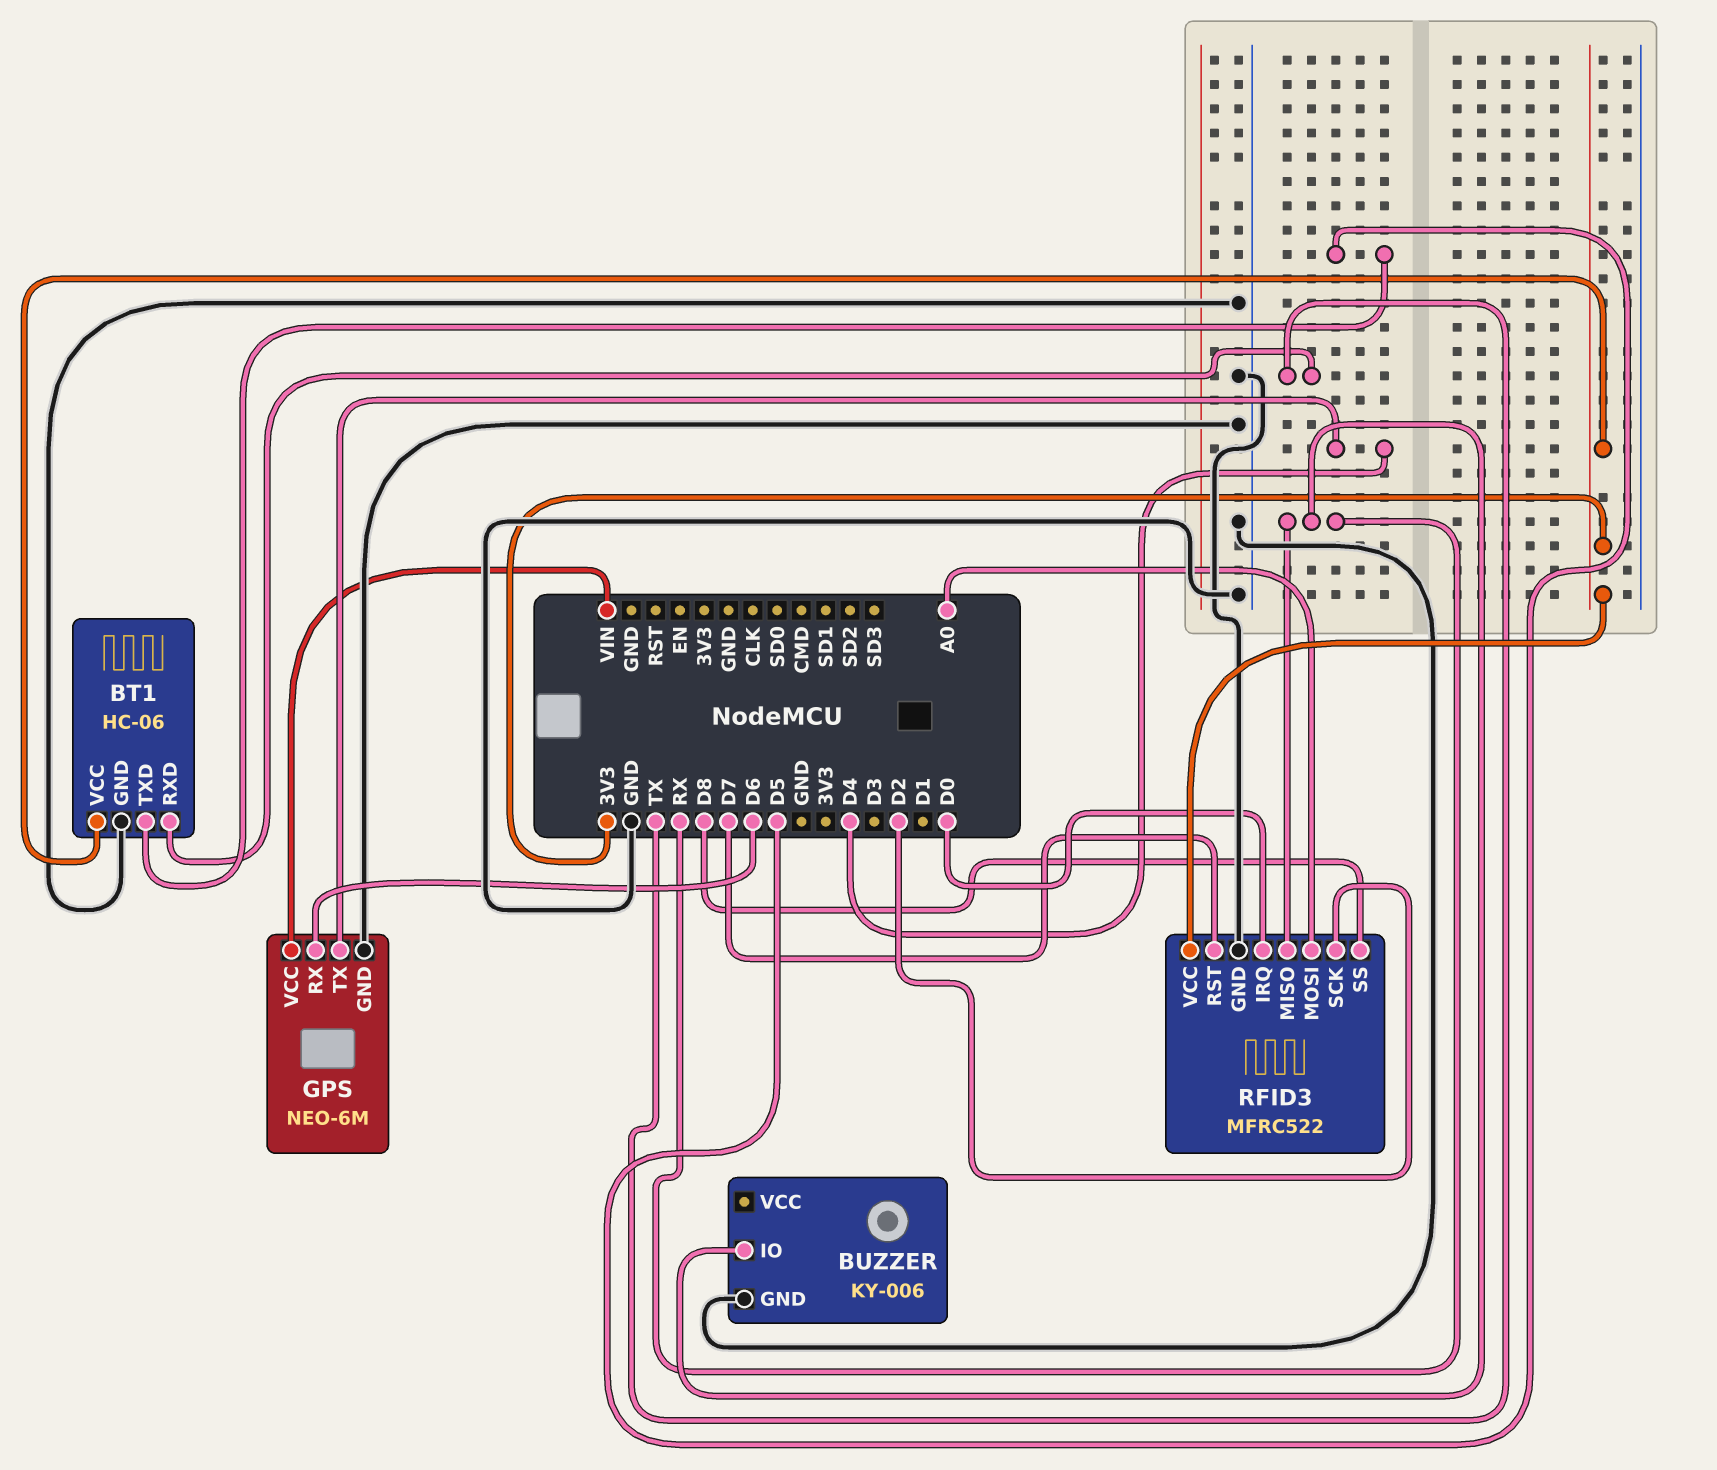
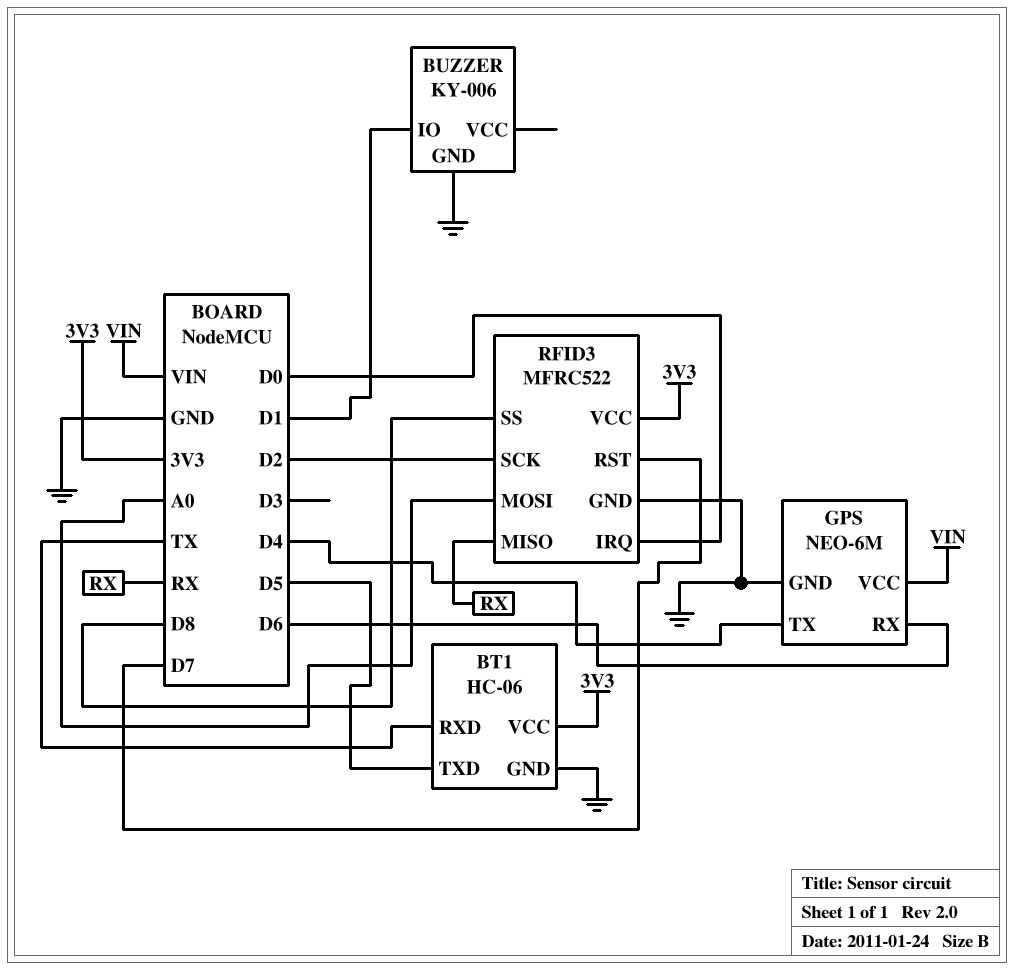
BUZZER pin IO: RX -> D1

